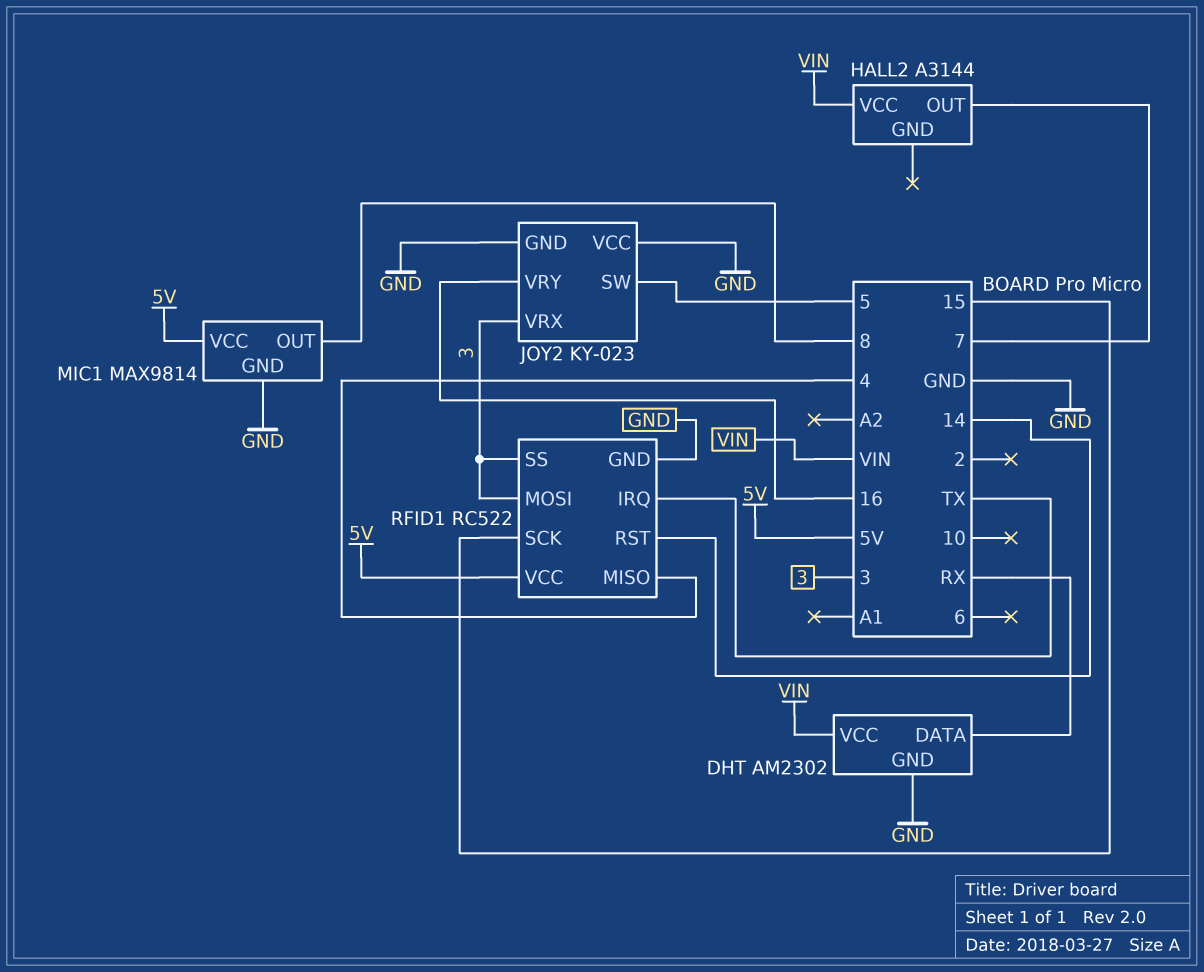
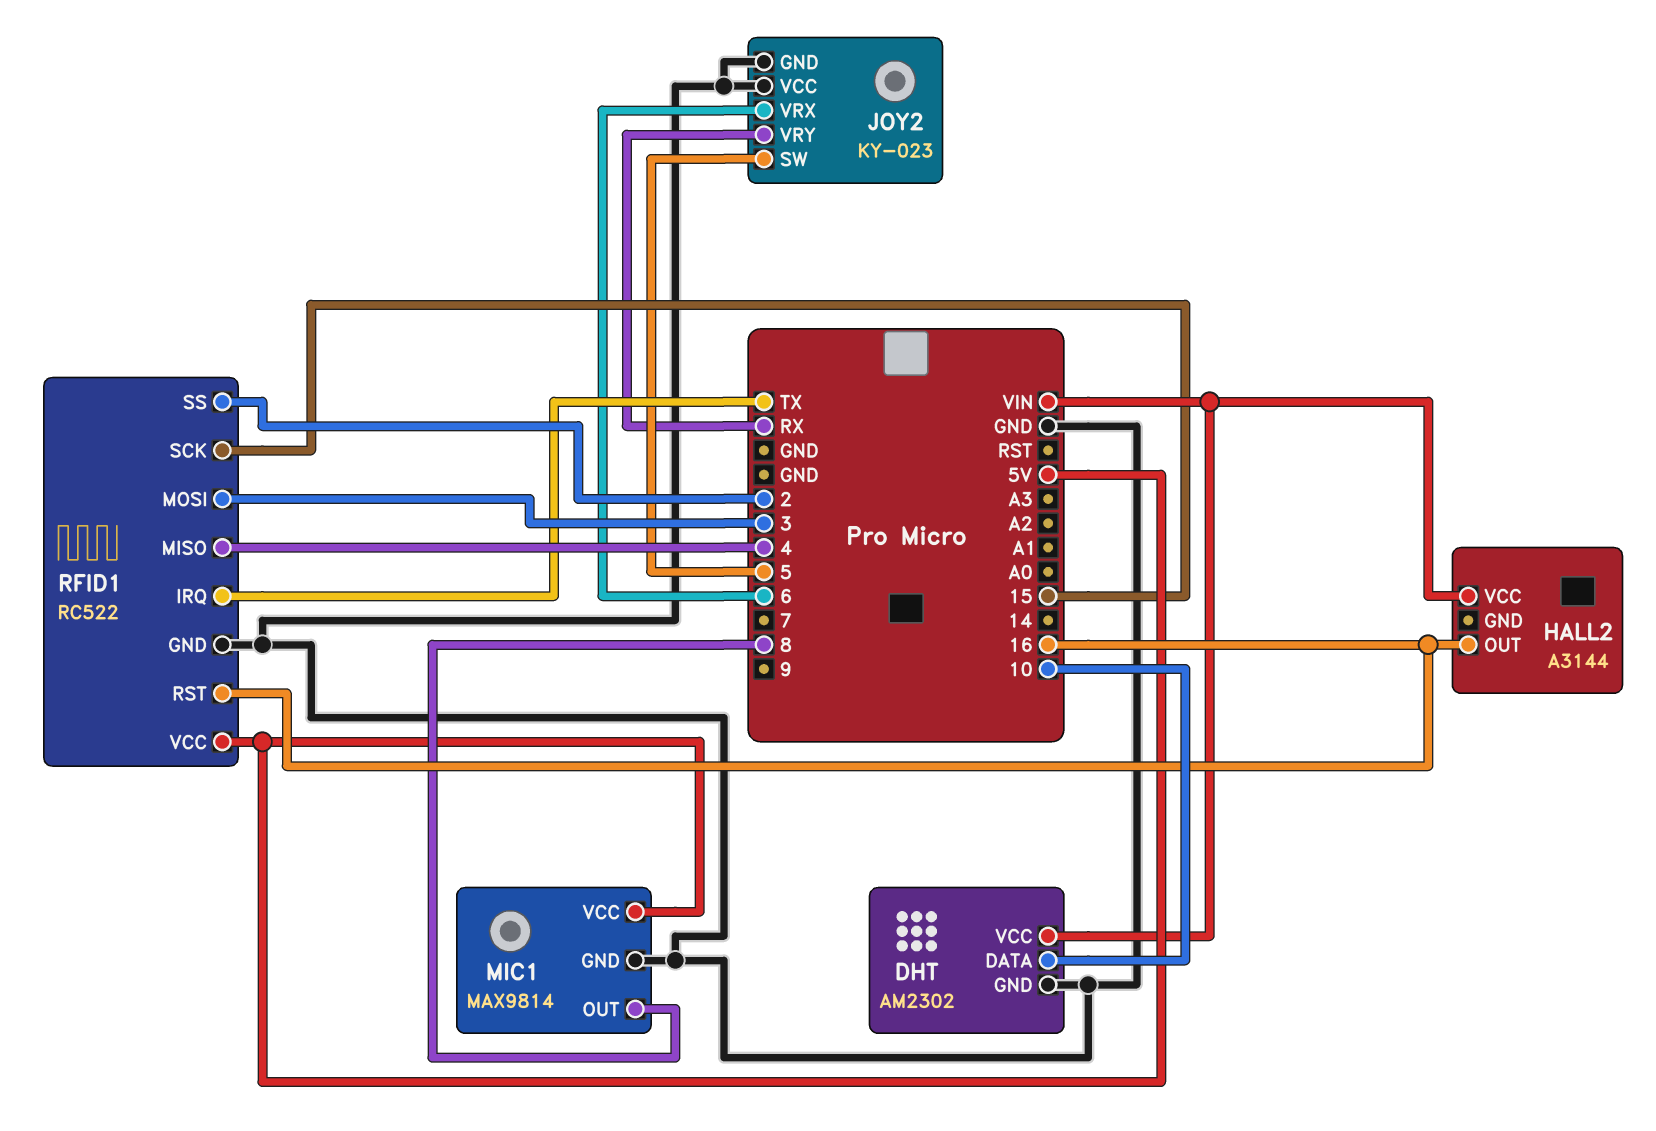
DHT pin DATA: RX -> 10
HALL2 pin OUT: 7 -> 16
JOY2 pin VRX: 3 -> 6
JOY2 pin VRY: 16 -> RX
RFID1 pin RST: 14 -> 16
RFID1 pin SS: 3 -> 2

